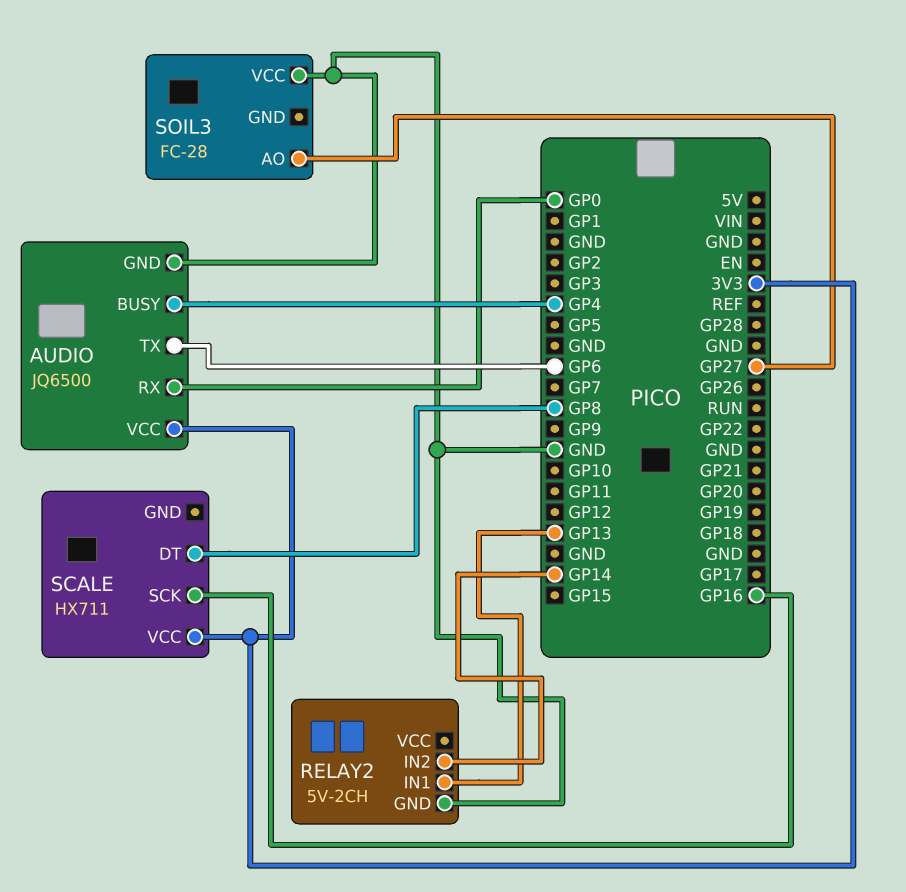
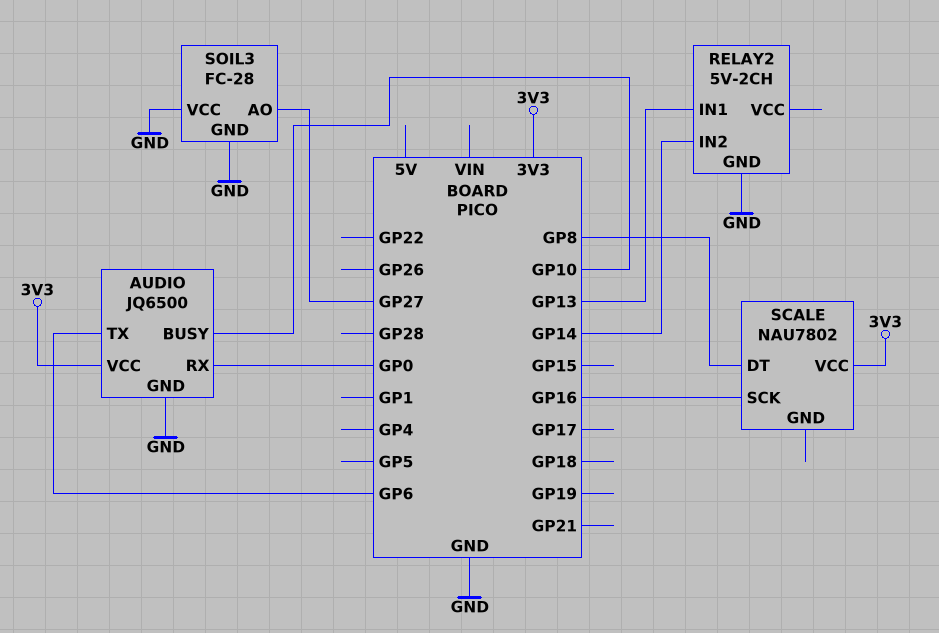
AUDIO pin BUSY: GP4 -> GP10
SCALE: HX711 -> NAU7802
SOIL3 pin GND: none -> GND

